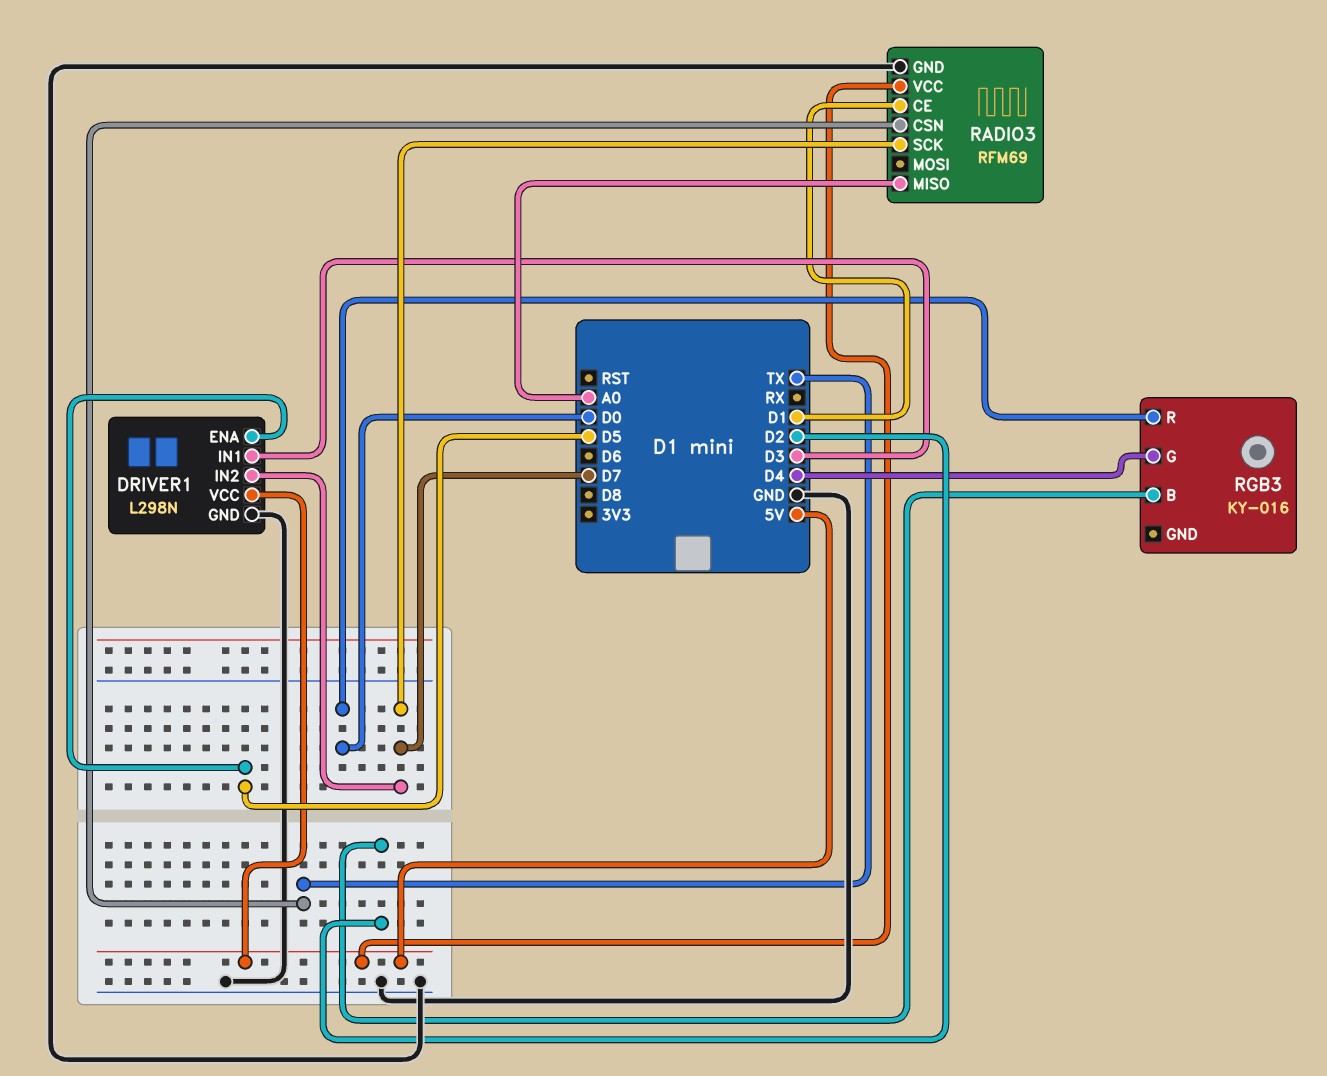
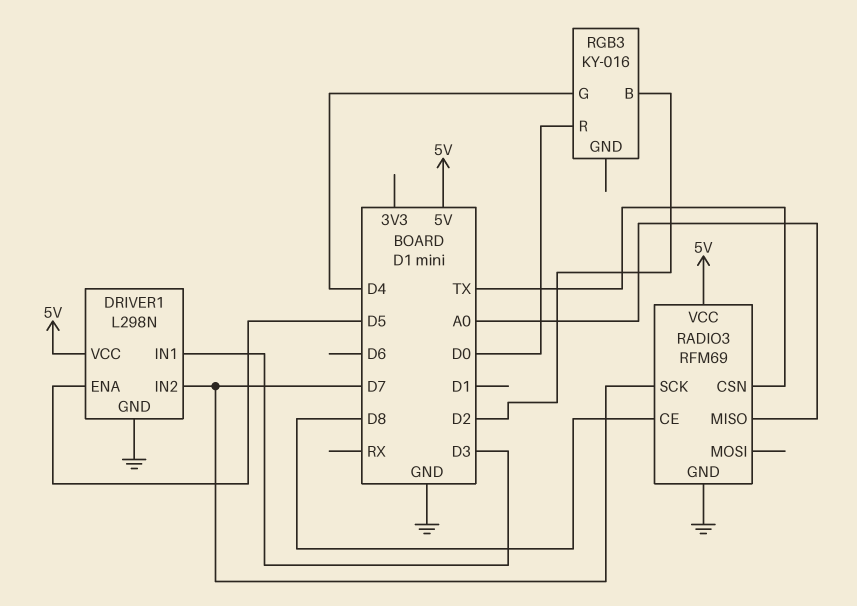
RADIO3 pin CE: D1 -> D8

